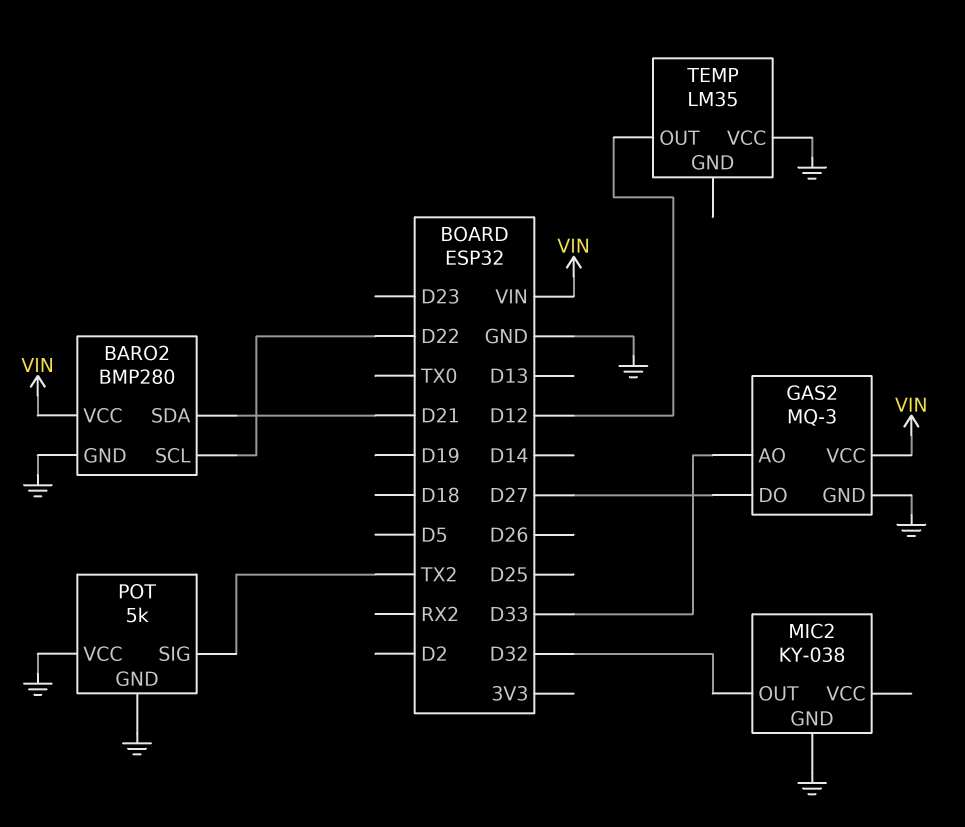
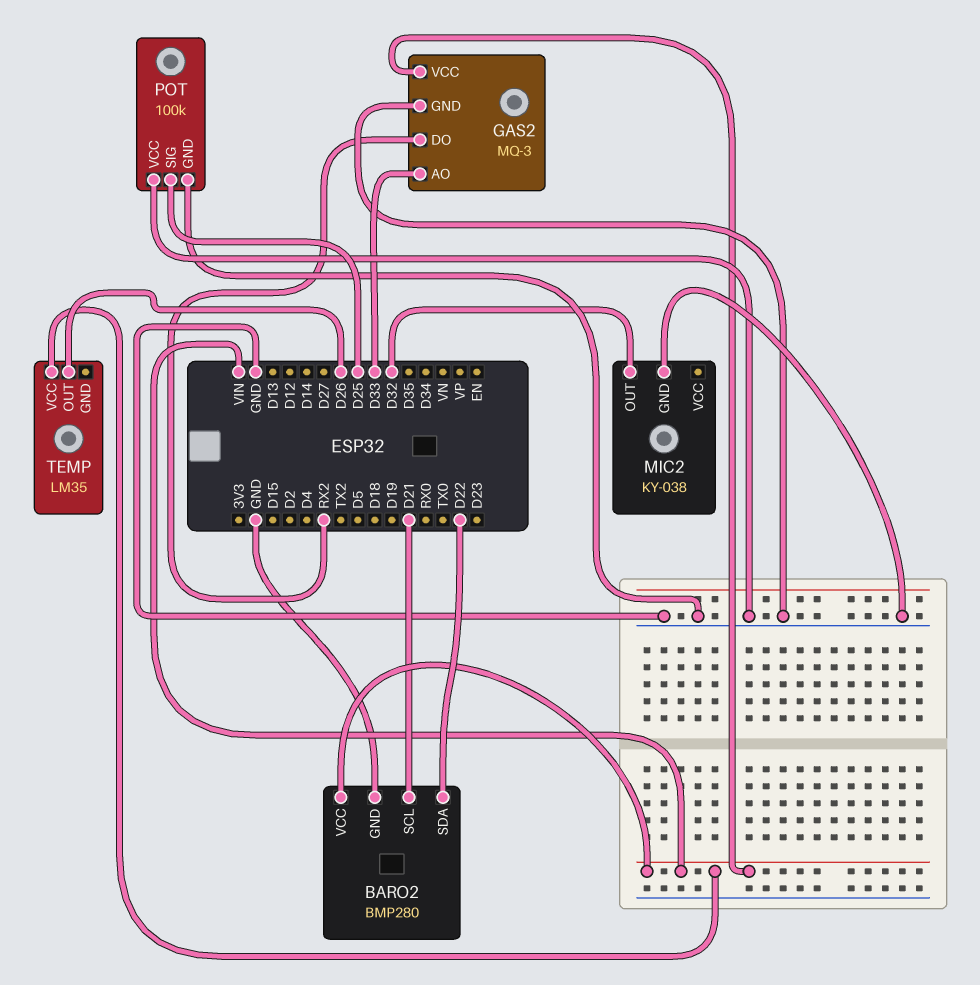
BARO2 pin SCL: D22 -> D21
BARO2 pin SDA: D21 -> D22
GAS2 pin DO: D27 -> RX2
POT: 5k -> 100k
POT pin SIG: TX2 -> D25
TEMP pin OUT: D12 -> D26
TEMP pin VCC: GND -> VIN

